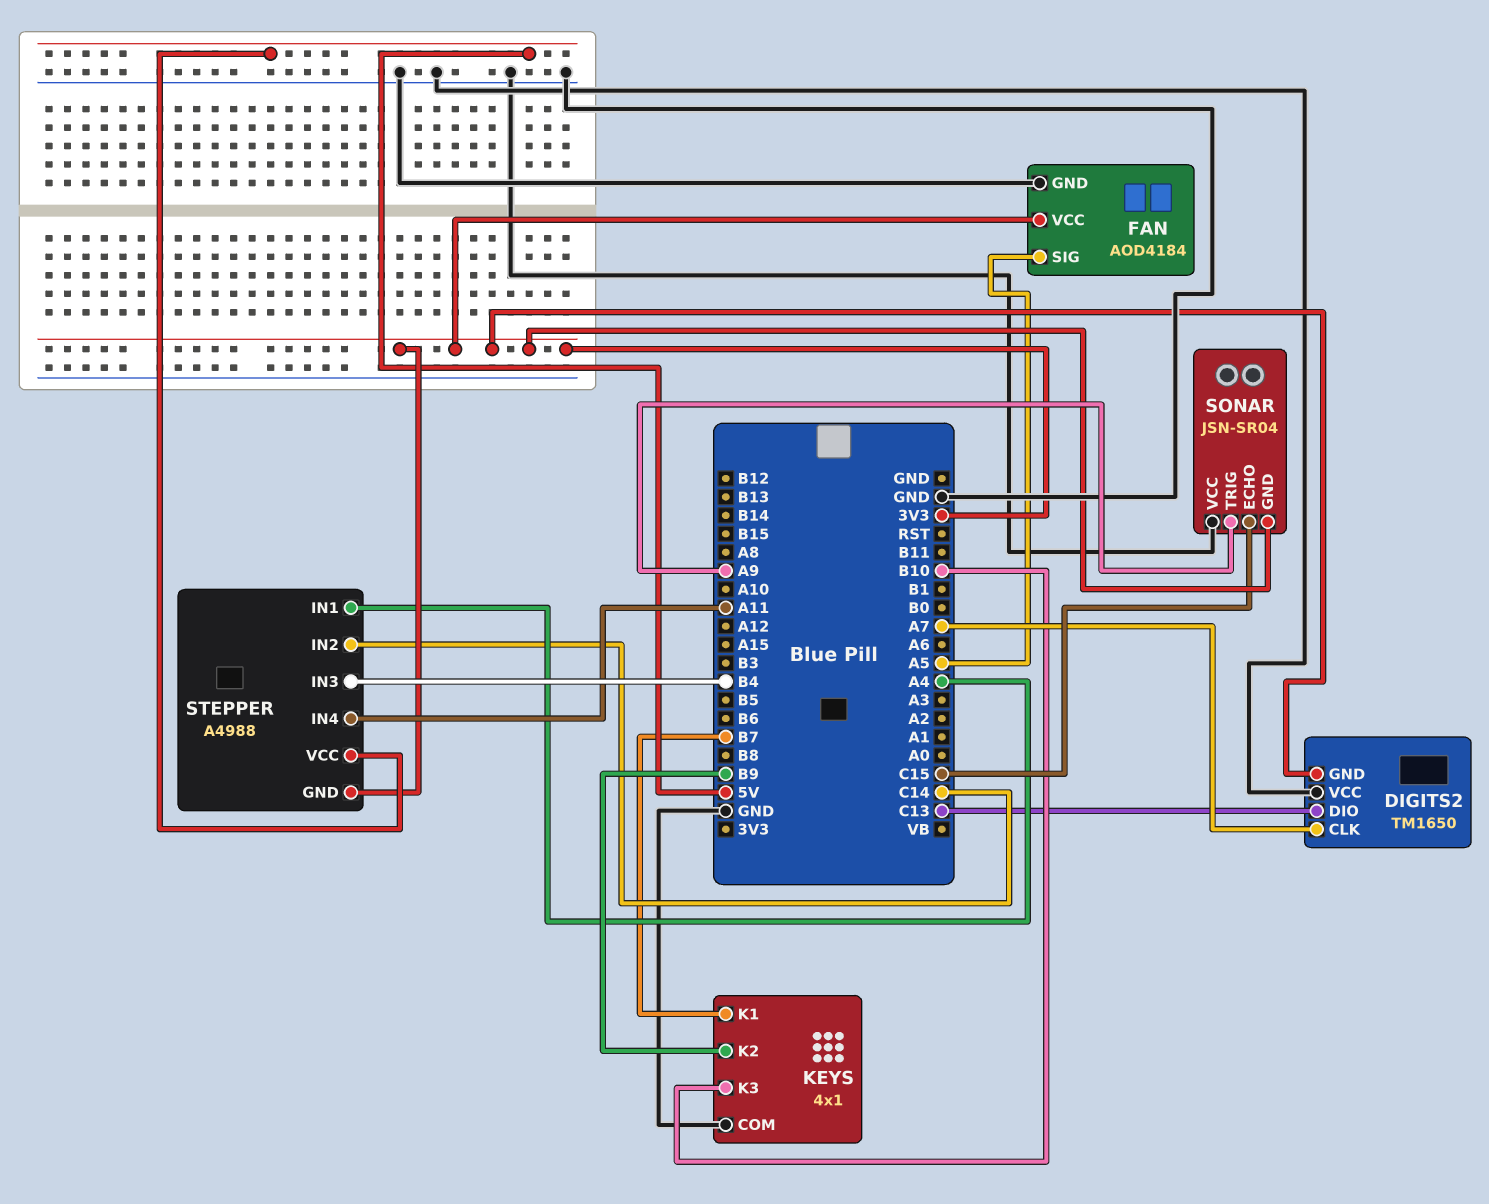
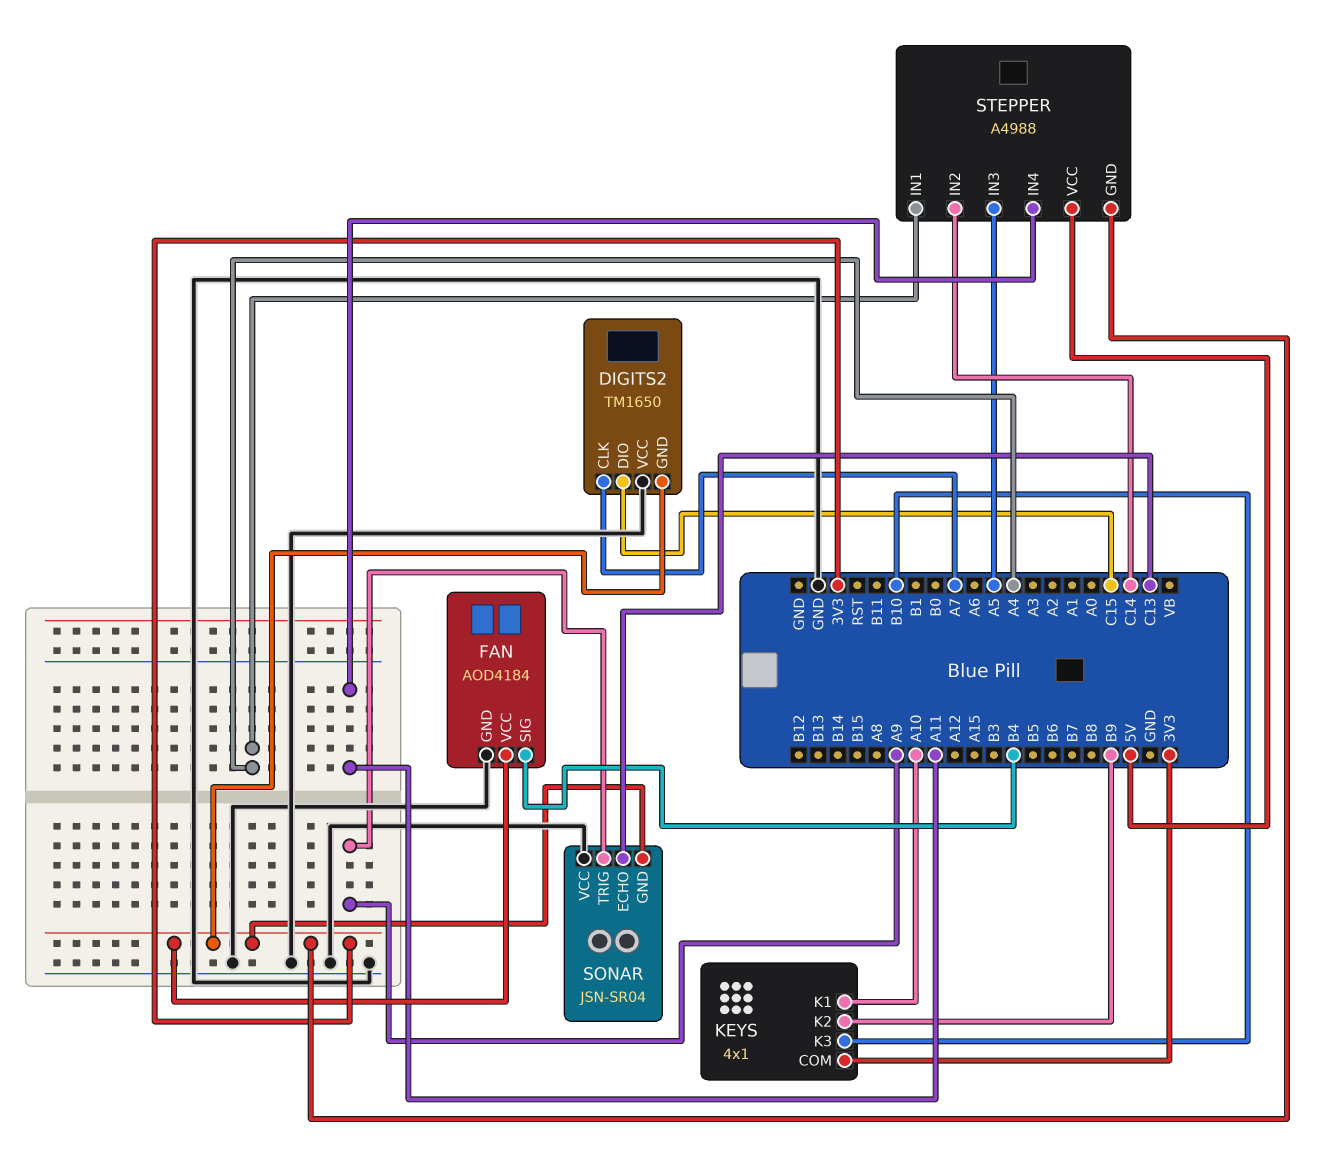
DIGITS2 pin DIO: C13 -> C15
FAN pin SIG: A5 -> B4
KEYS pin COM: GND -> 3V3
KEYS pin K1: B7 -> A10
SONAR pin ECHO: C15 -> C13
STEPPER pin IN3: B4 -> A5

